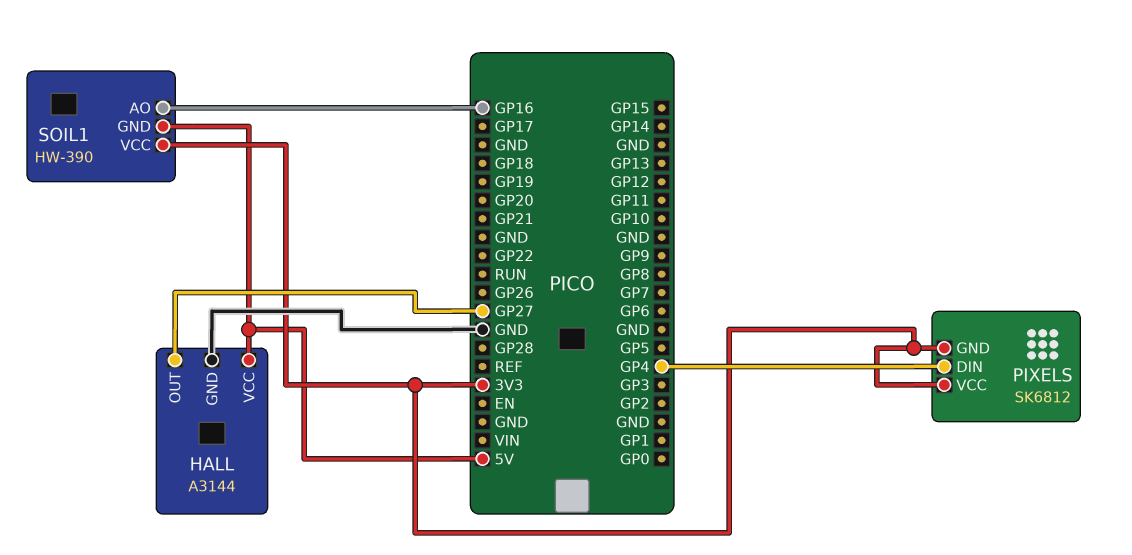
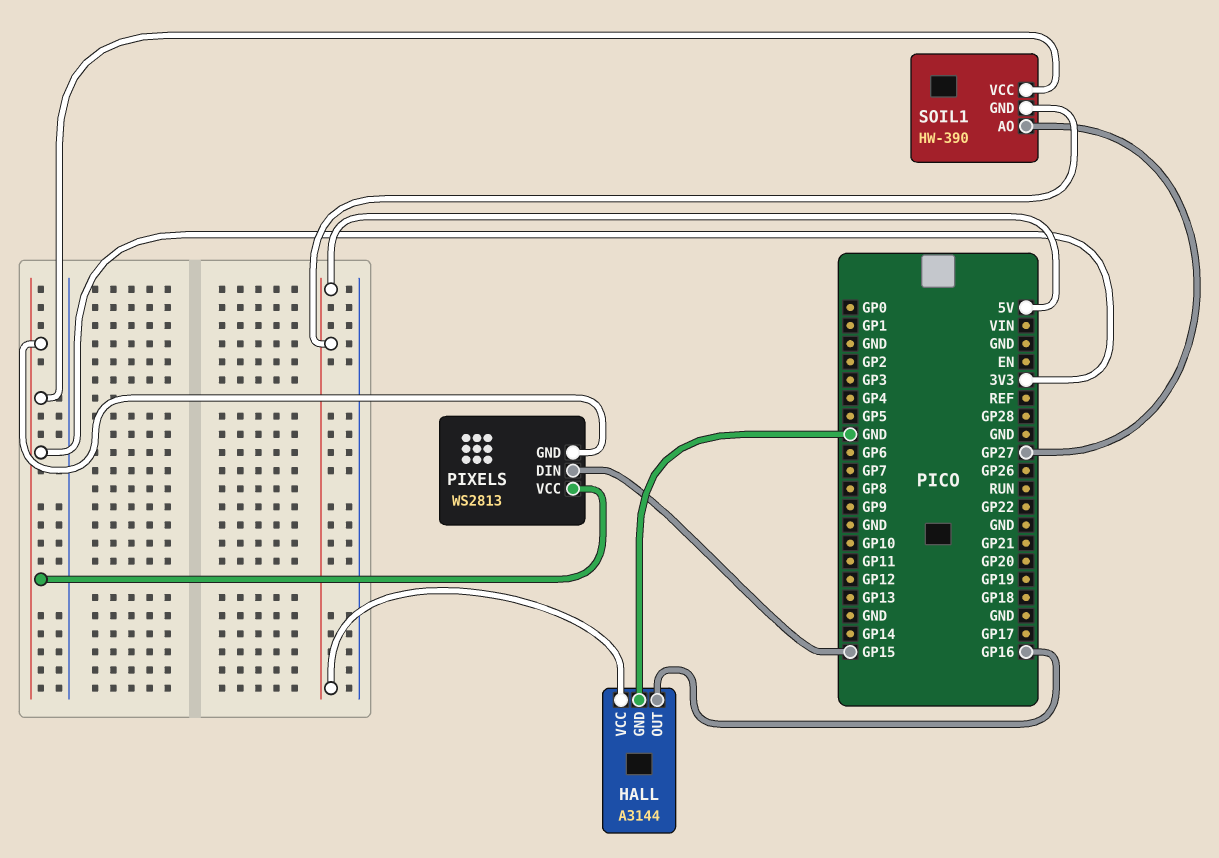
HALL pin OUT: GP27 -> GP16
PIXELS: SK6812 -> WS2813
PIXELS pin DIN: GP4 -> GP15
SOIL1 pin AO: GP16 -> GP27

